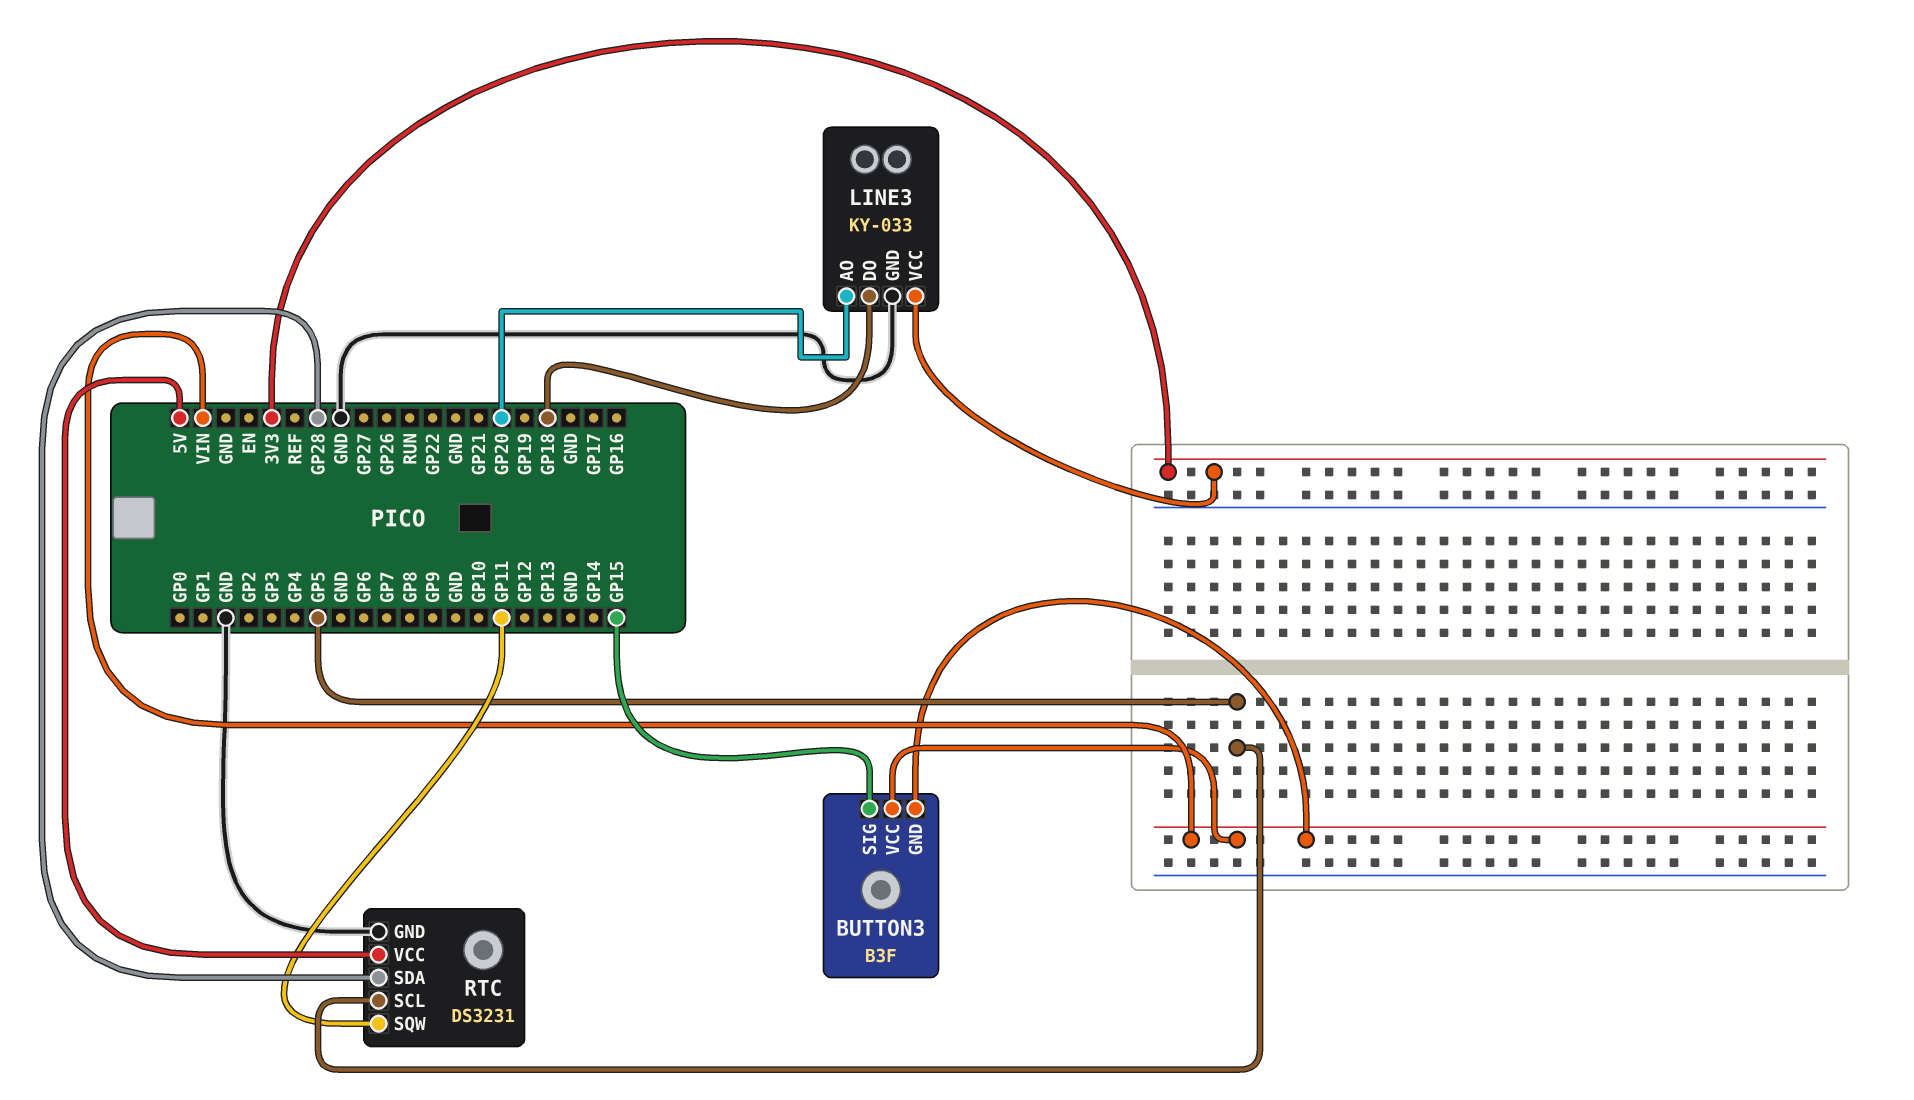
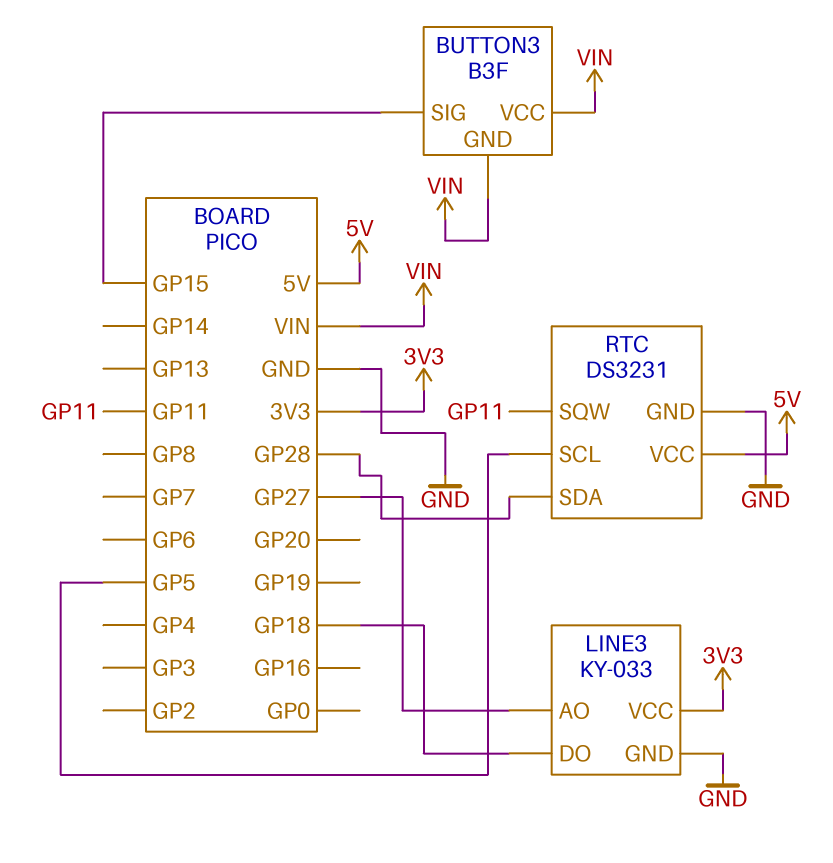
LINE3 pin AO: GP20 -> GP27

